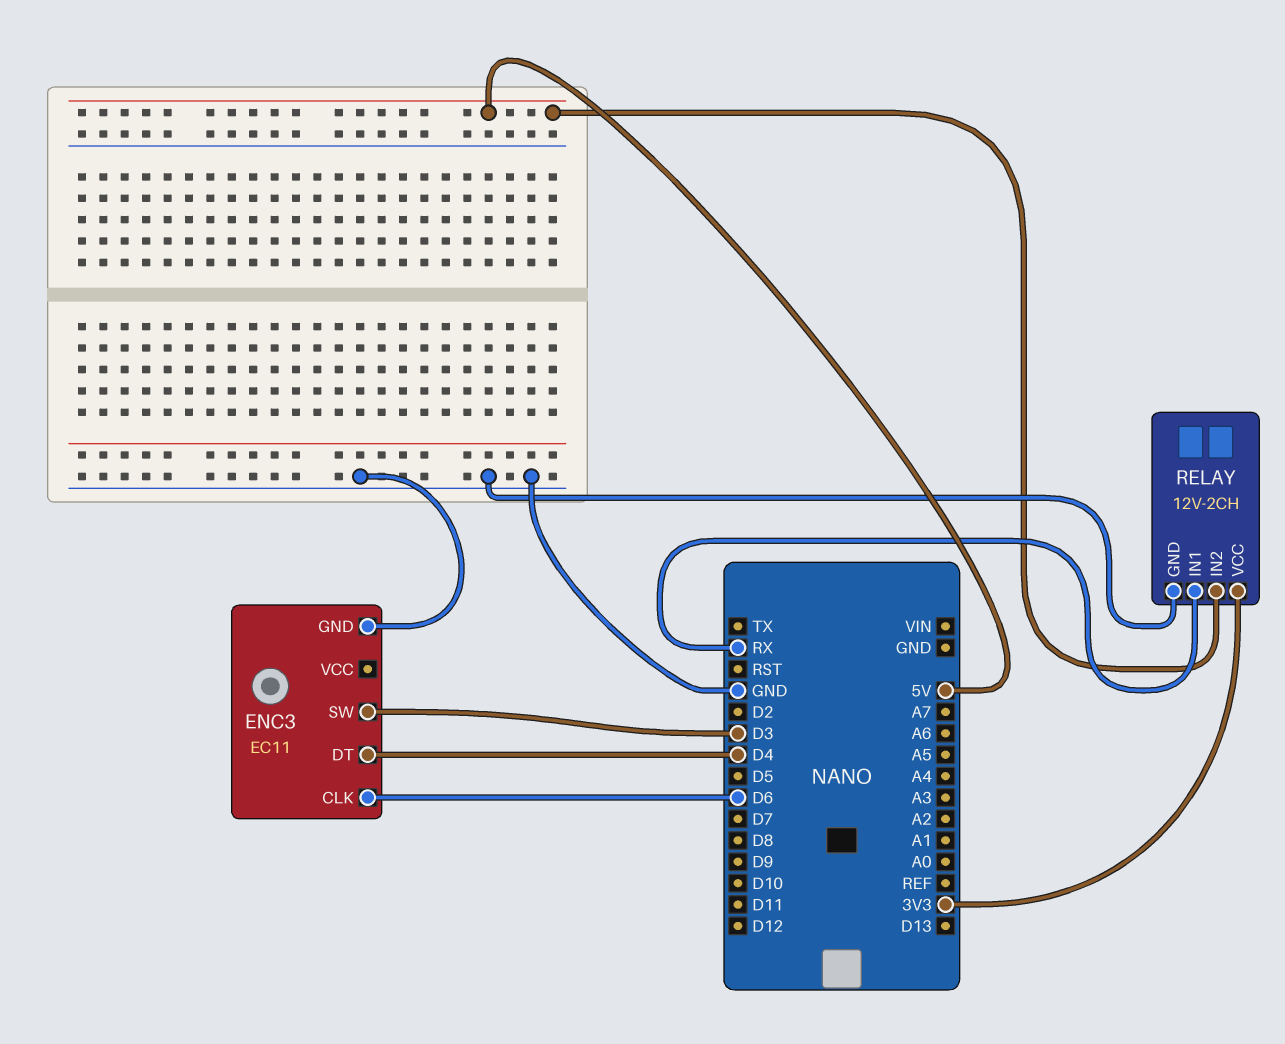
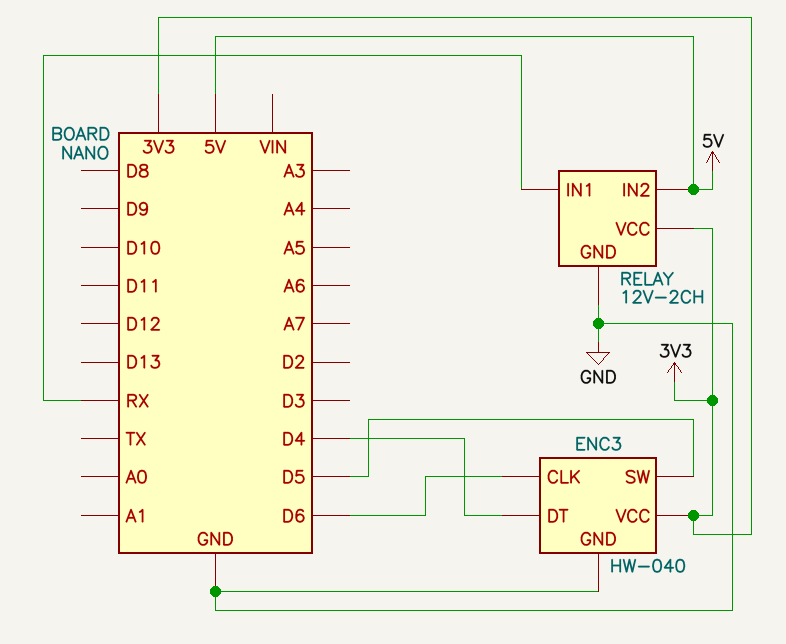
ENC3: EC11 -> HW-040
ENC3 pin SW: D3 -> D5
ENC3 pin VCC: none -> 3V3

